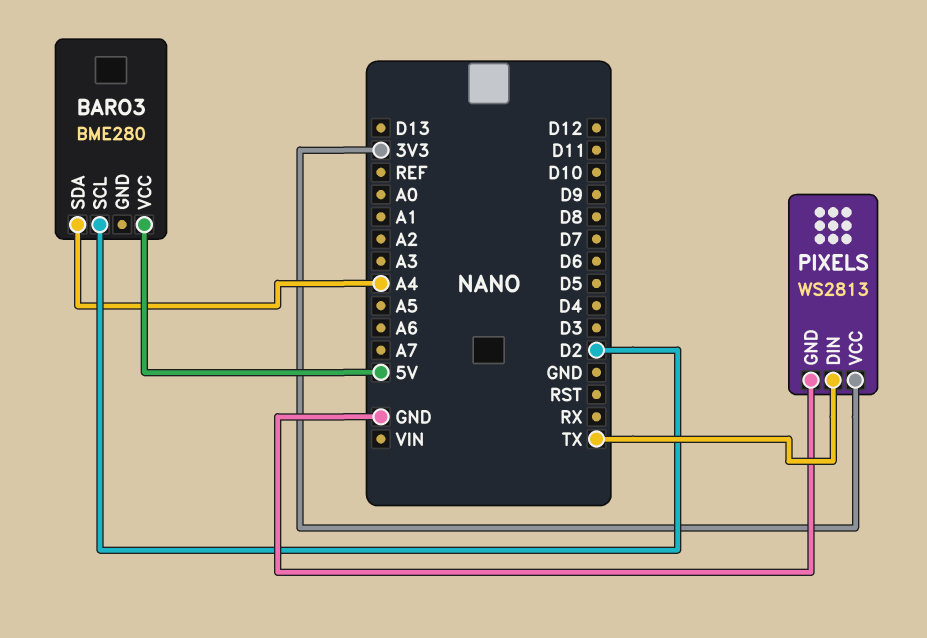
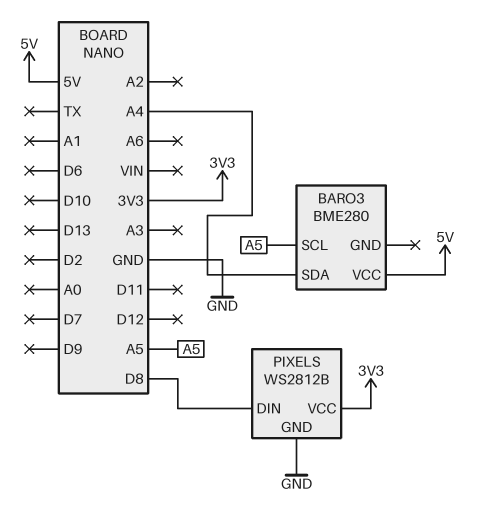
BARO3 pin SCL: D2 -> A5
PIXELS: WS2813 -> WS2812B
PIXELS pin DIN: TX -> D8

